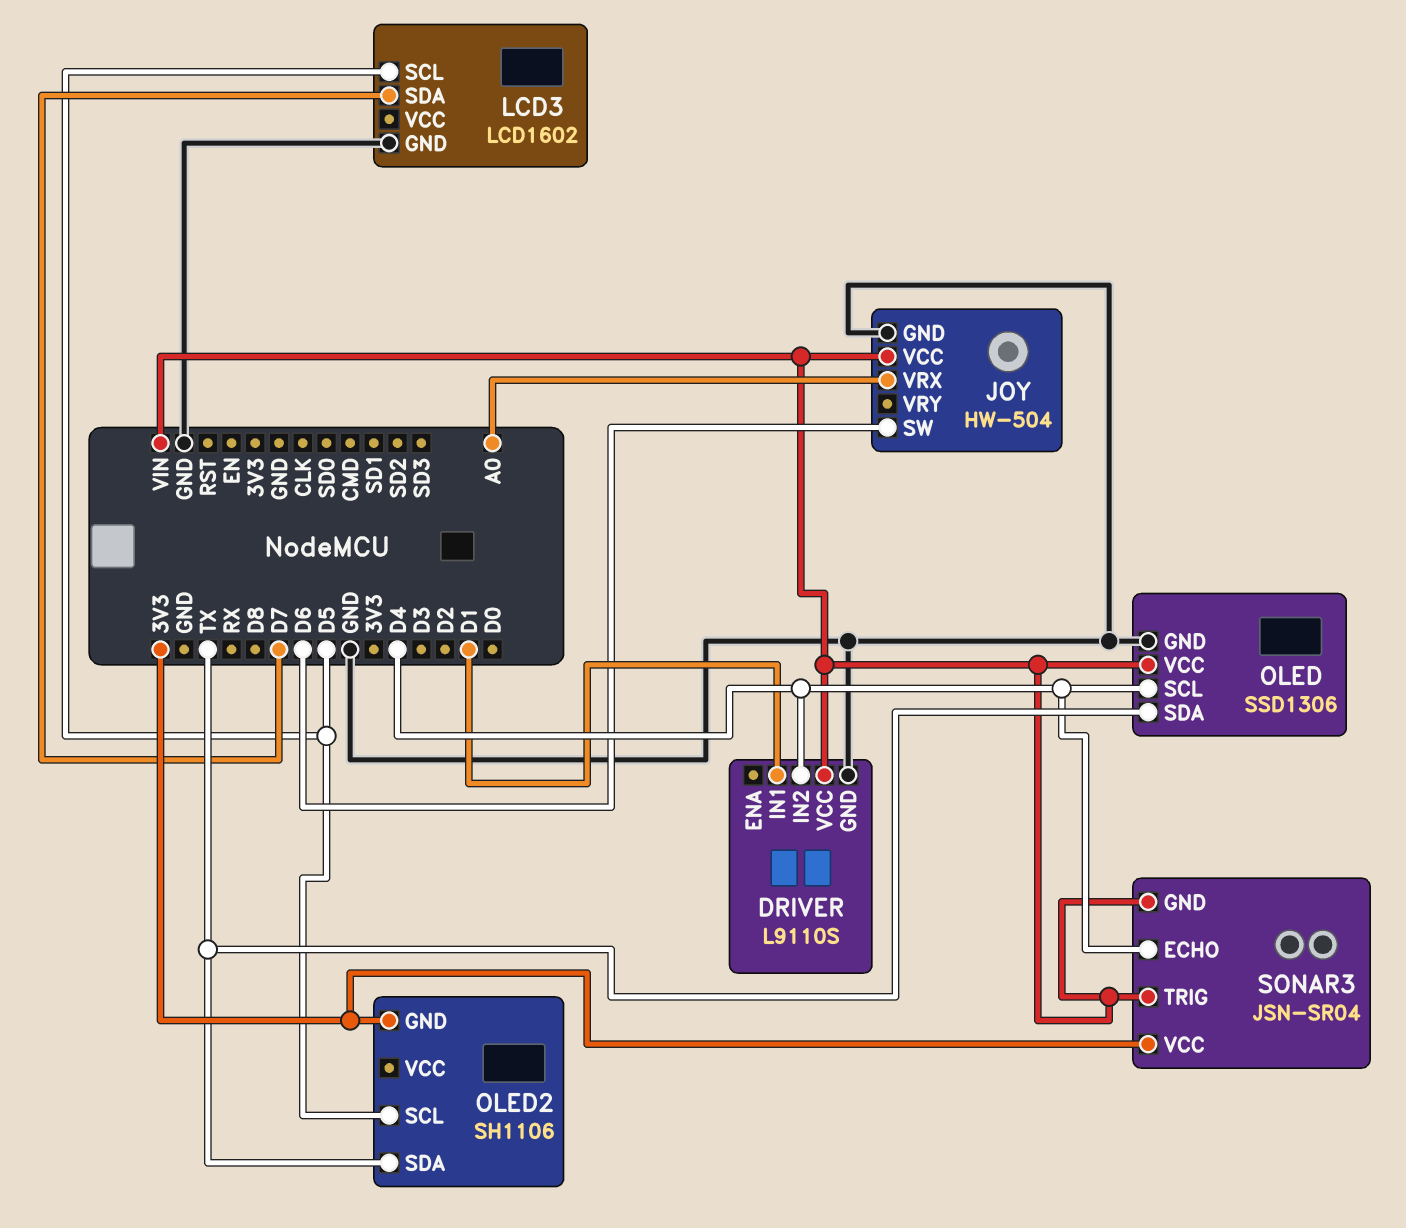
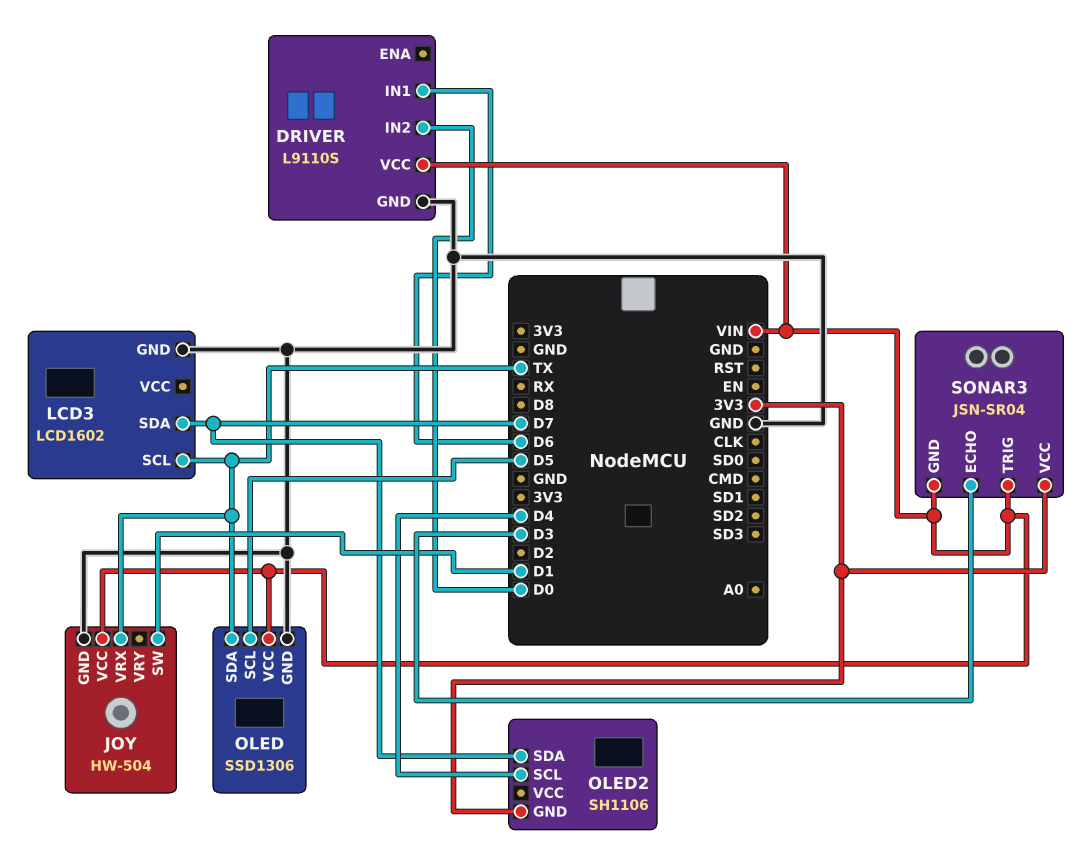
DRIVER pin IN1: D1 -> D6
DRIVER pin IN2: D4 -> D0
JOY pin SW: D6 -> D1
JOY pin VRX: A0 -> TX
LCD3 pin SCL: D5 -> TX
OLED pin SCL: D4 -> D5
OLED2 pin SCL: D5 -> D4
OLED2 pin SDA: TX -> D7
SONAR3 pin ECHO: D4 -> D3

